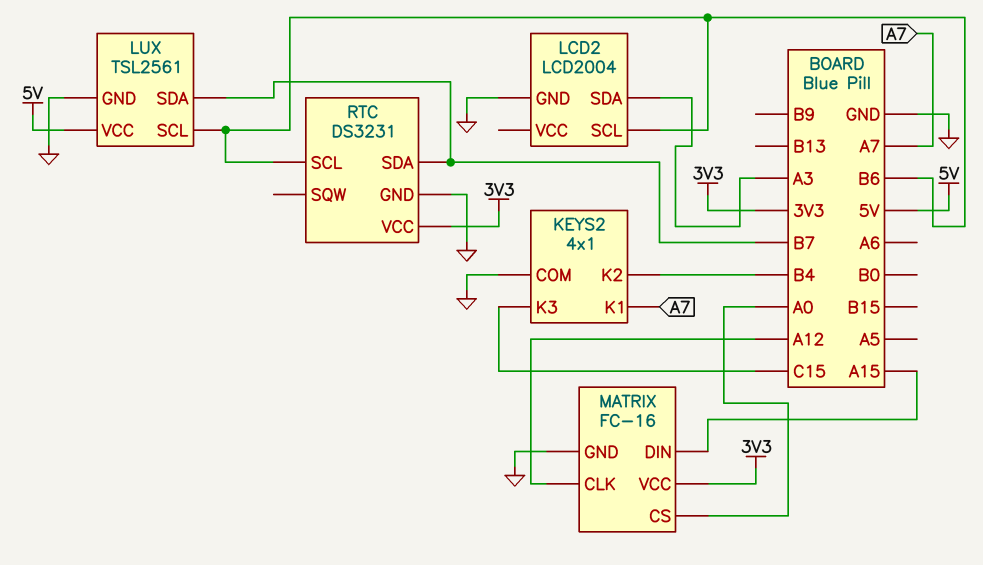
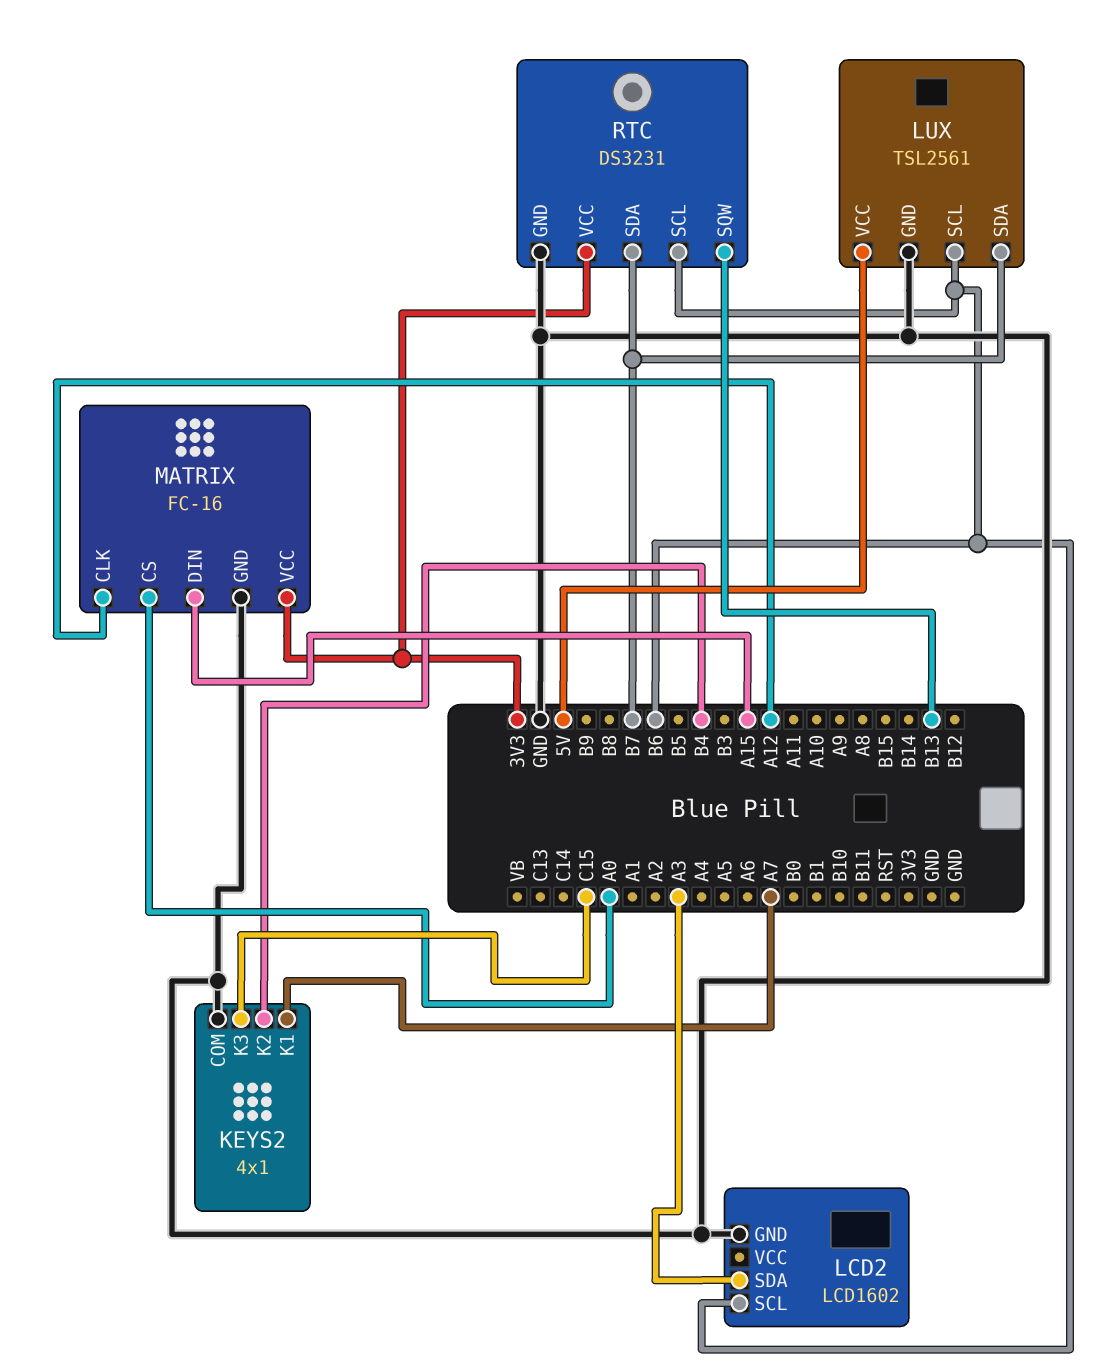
LCD2: LCD2004 -> LCD1602
RTC pin SQW: none -> B13

